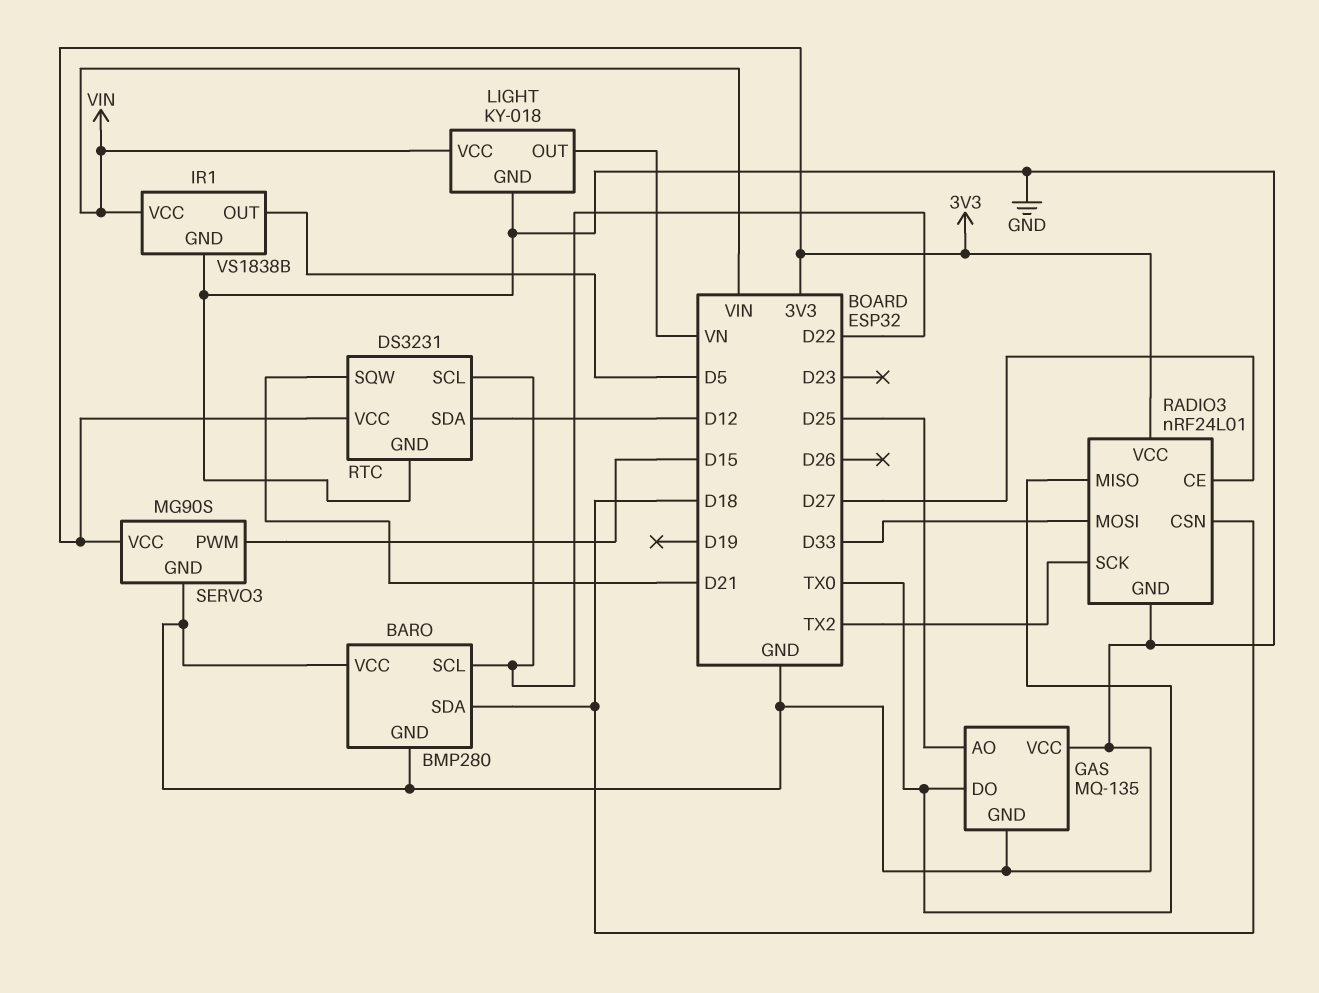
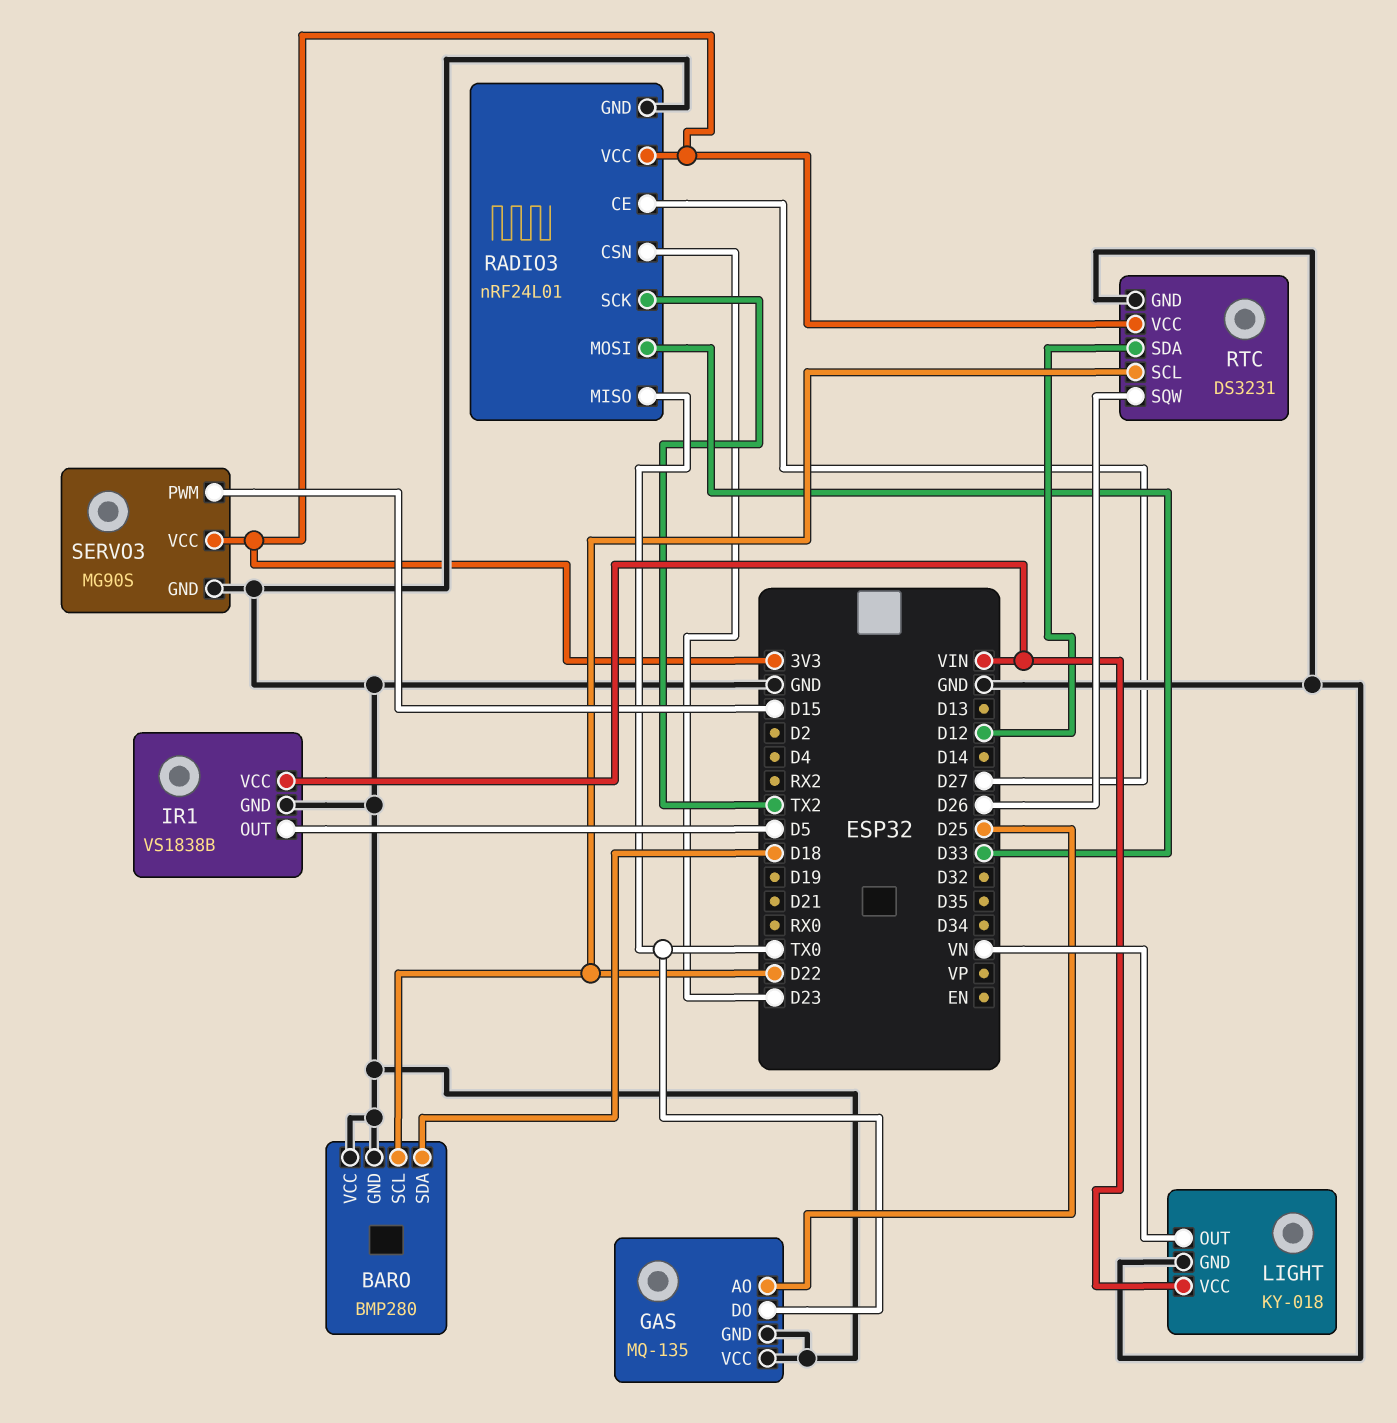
RADIO3 pin CSN: D18 -> D23
RTC pin SQW: D21 -> D26

